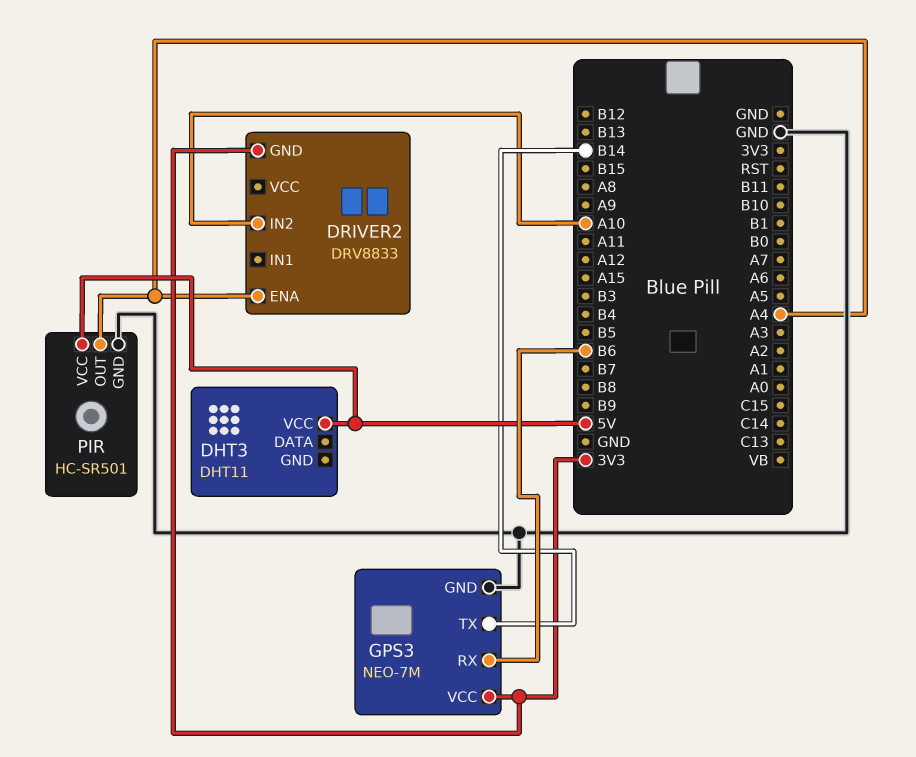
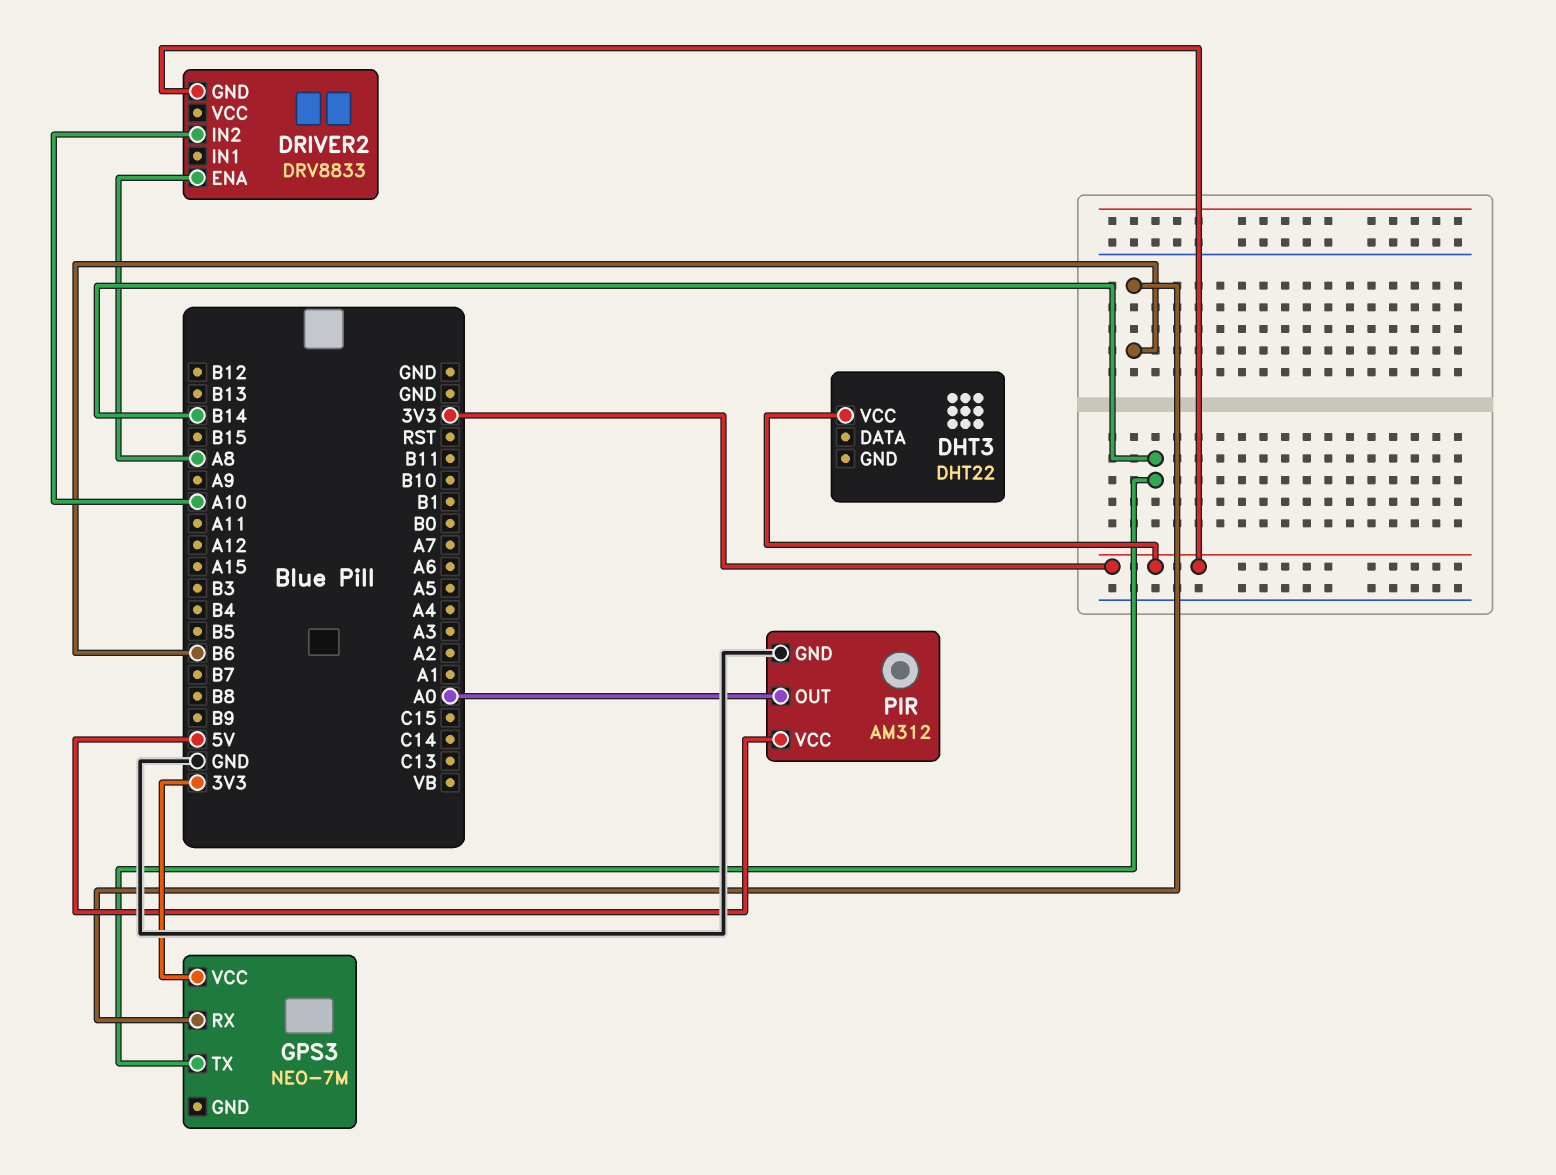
DHT3: DHT11 -> DHT22
DHT3 pin VCC: 5V -> 3V3
DRIVER2 pin ENA: A4 -> A8
GPS3 pin GND: GND -> none
PIR: HC-SR501 -> AM312
PIR pin OUT: A4 -> A0

